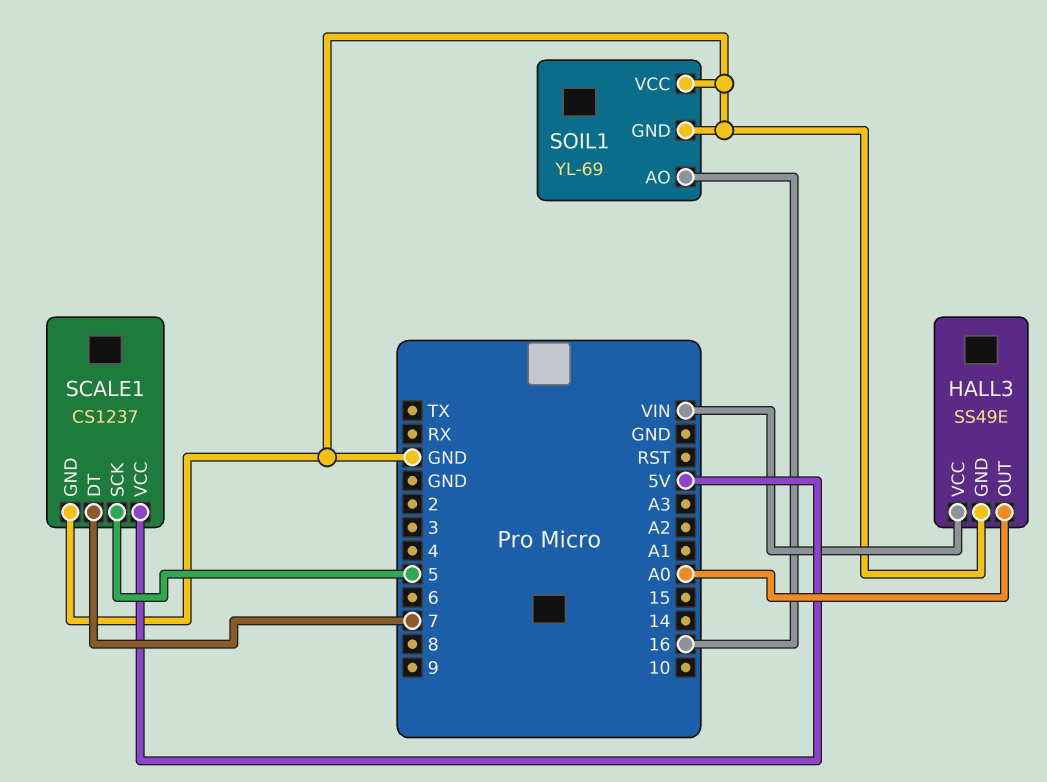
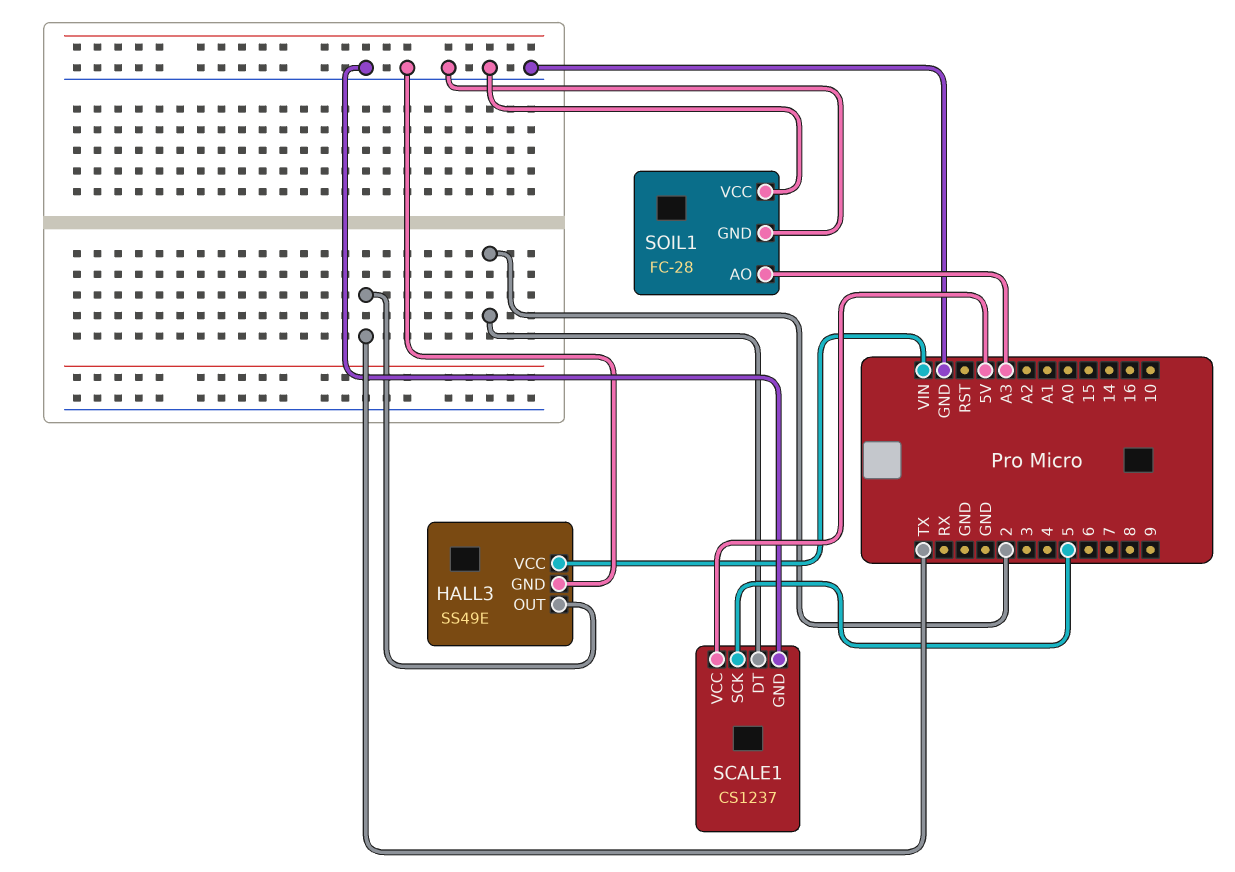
HALL3 pin OUT: A0 -> TX
SCALE1 pin DT: 7 -> 2
SOIL1: YL-69 -> FC-28
SOIL1 pin AO: 16 -> A3

